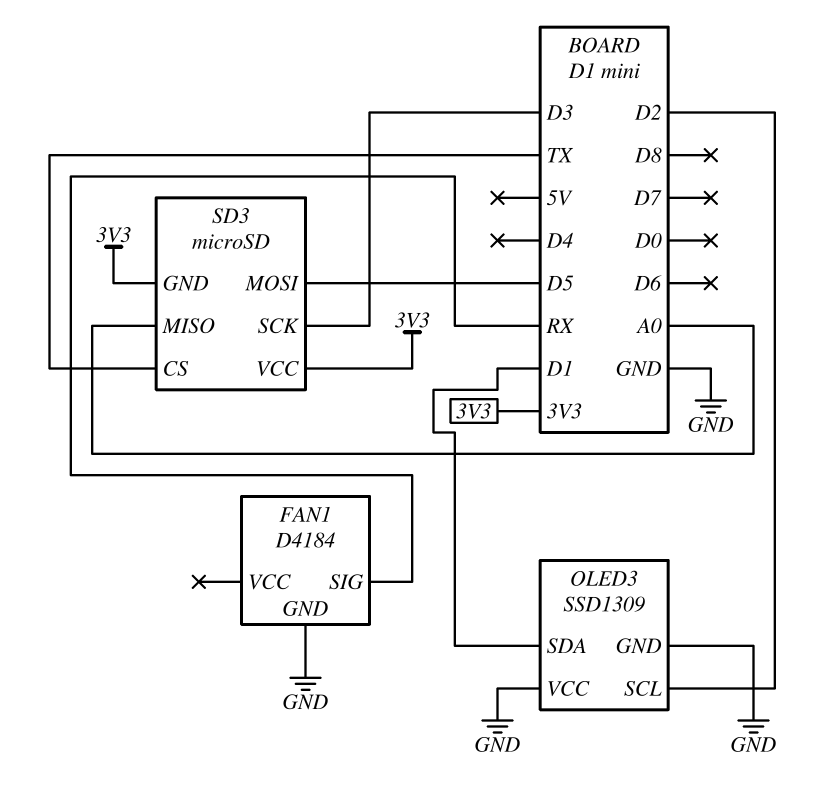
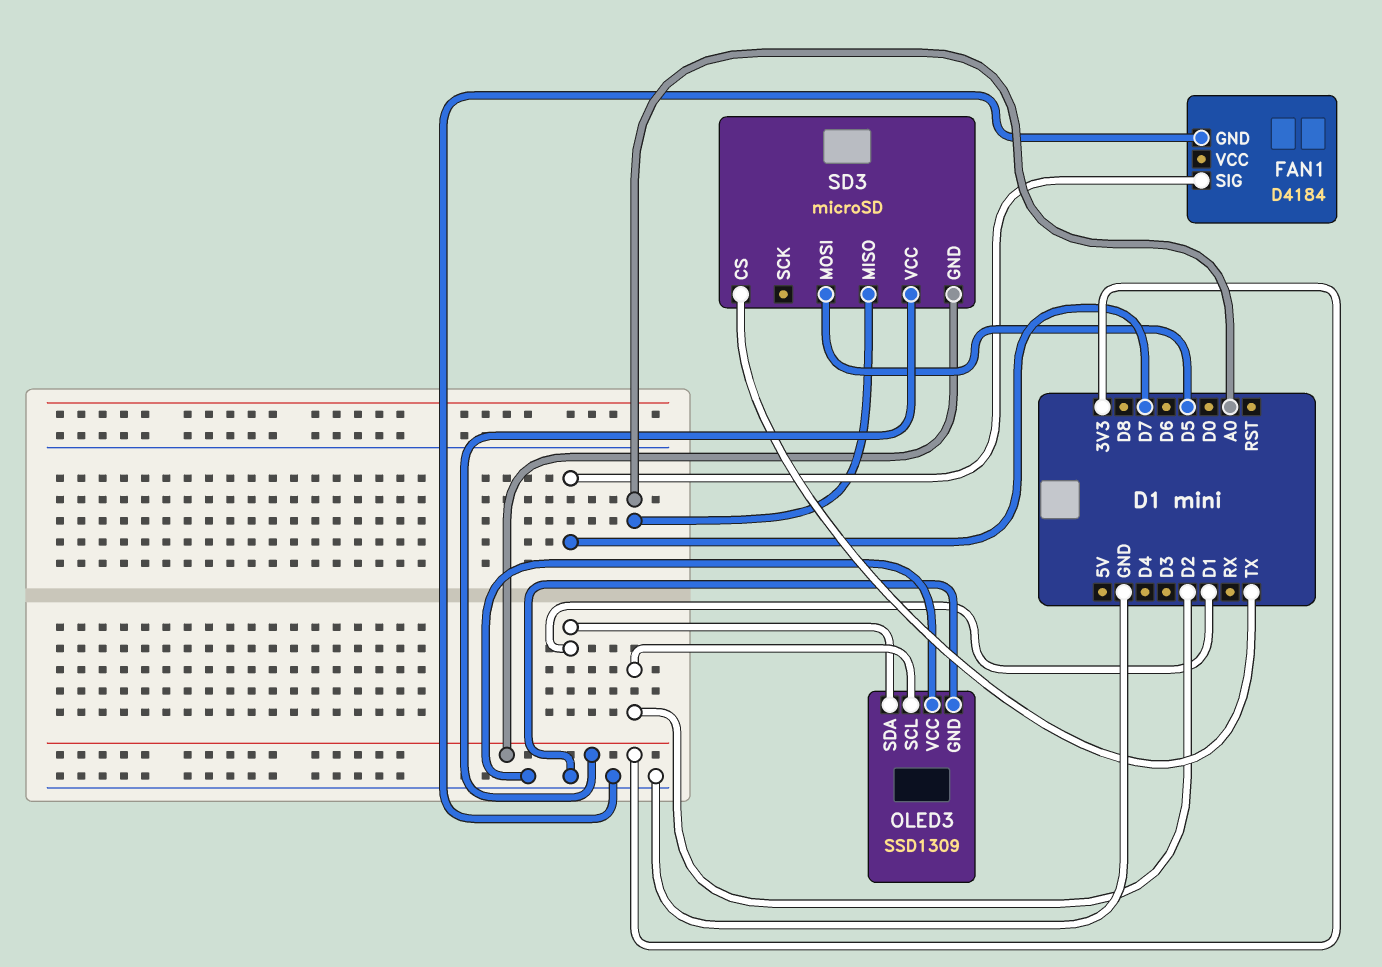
FAN1 pin SIG: RX -> D7
SD3 pin SCK: D3 -> none

